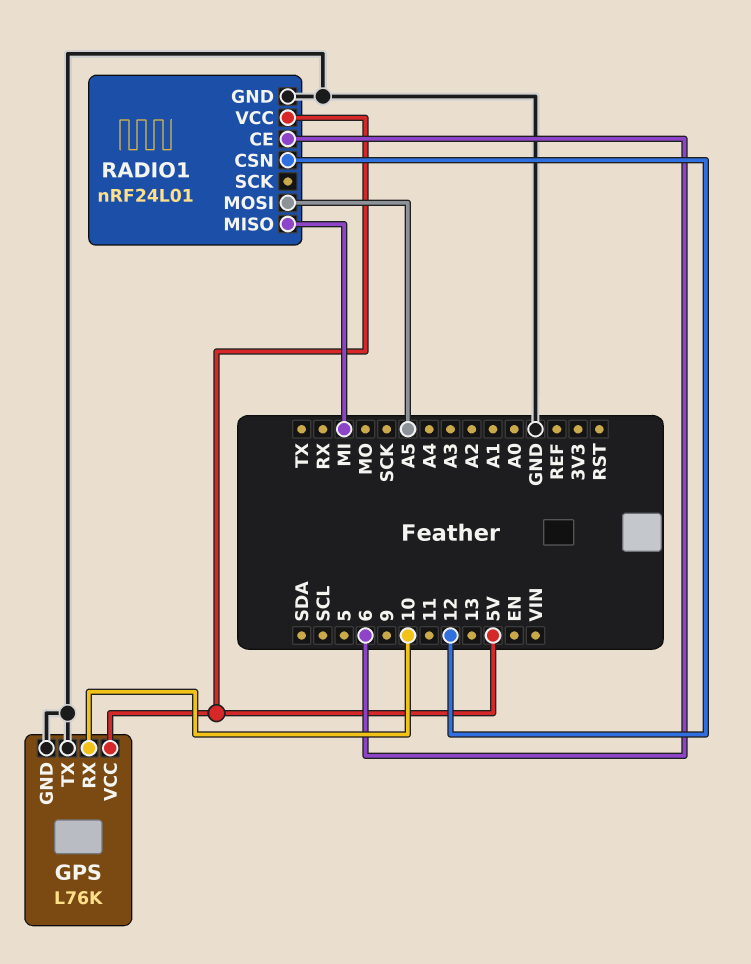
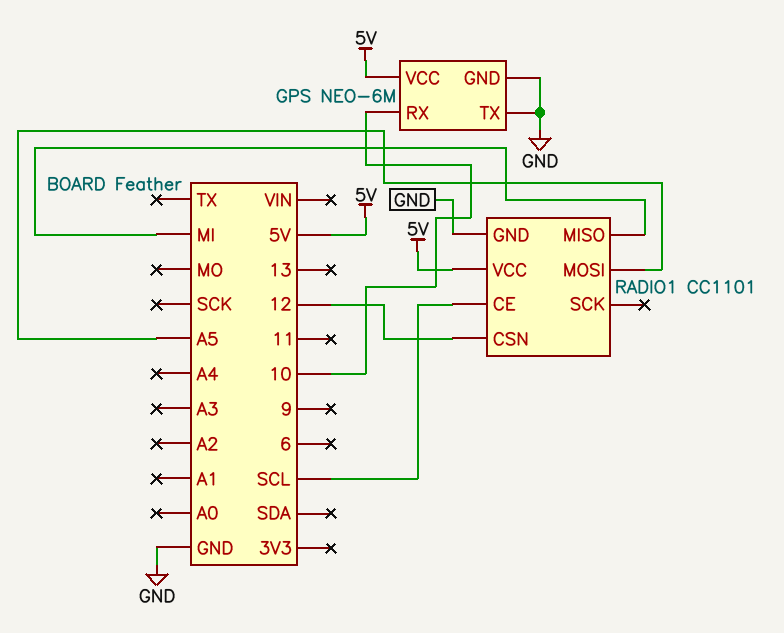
GPS: L76K -> NEO-6M
RADIO1: nRF24L01 -> CC1101
RADIO1 pin CE: 6 -> SCL

